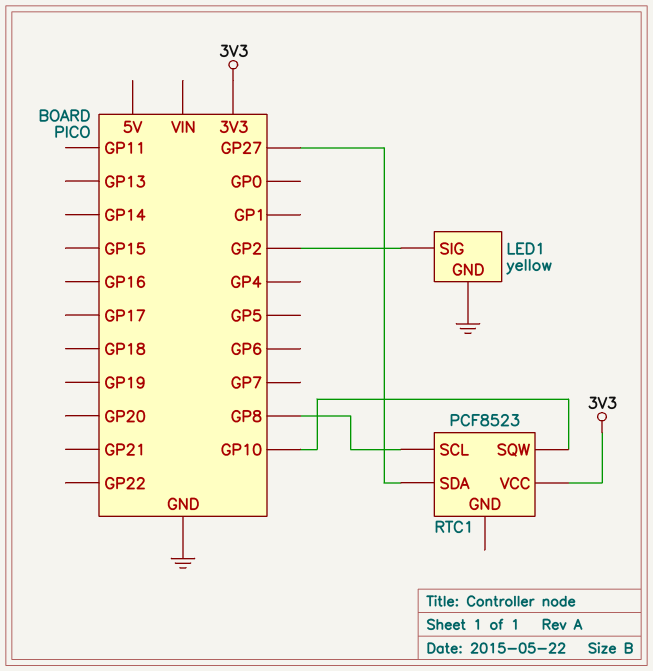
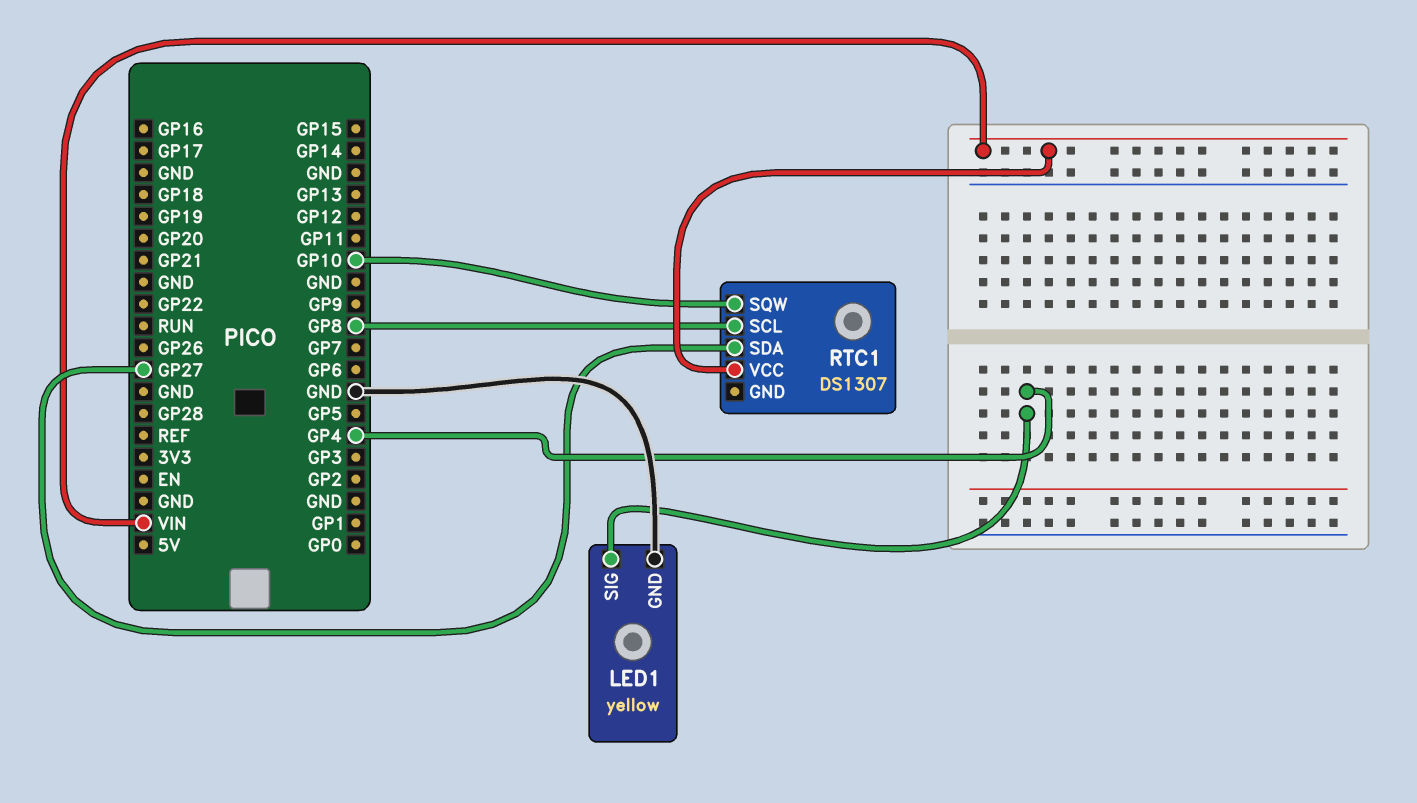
LED1 pin SIG: GP2 -> GP4
RTC1: PCF8523 -> DS1307
RTC1 pin VCC: 3V3 -> VIN

